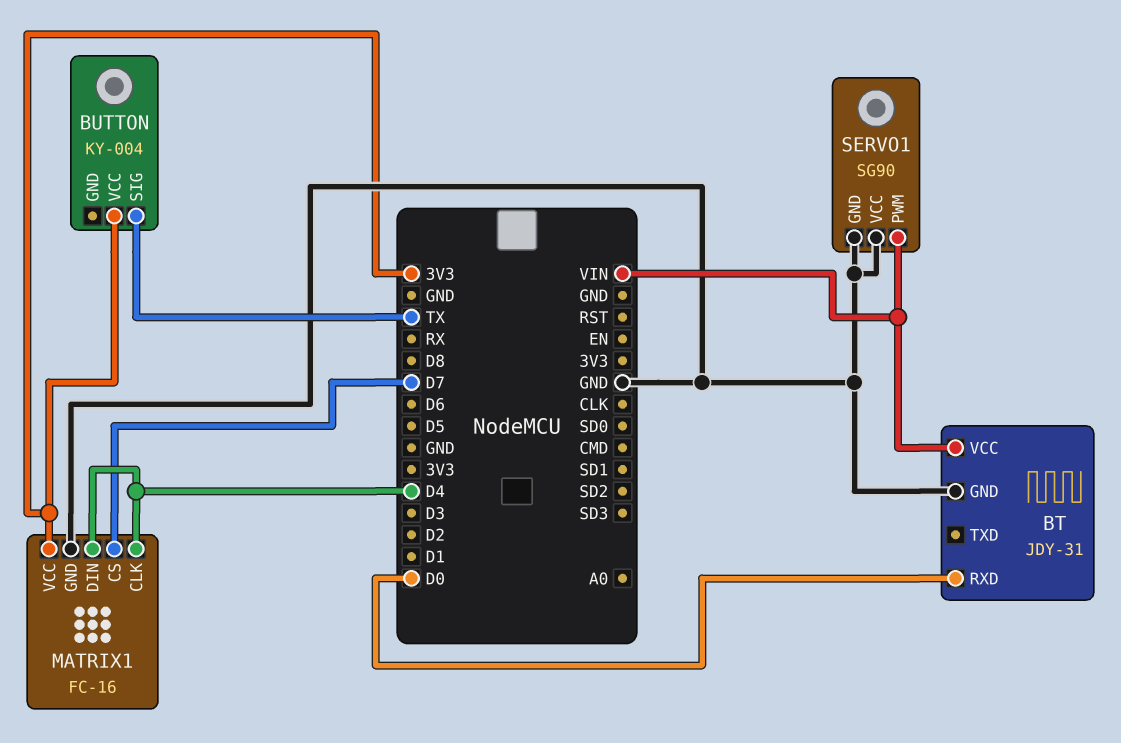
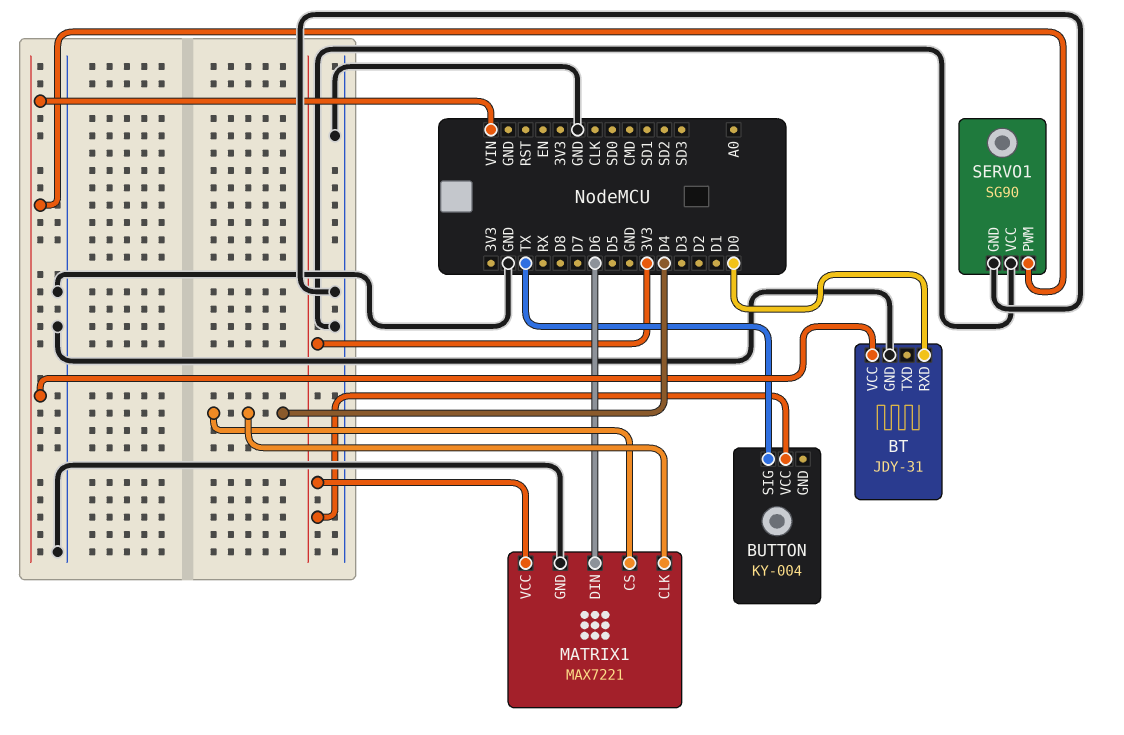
MATRIX1: FC-16 -> MAX7221
MATRIX1 pin CS: D7 -> D4
MATRIX1 pin DIN: D4 -> D6

